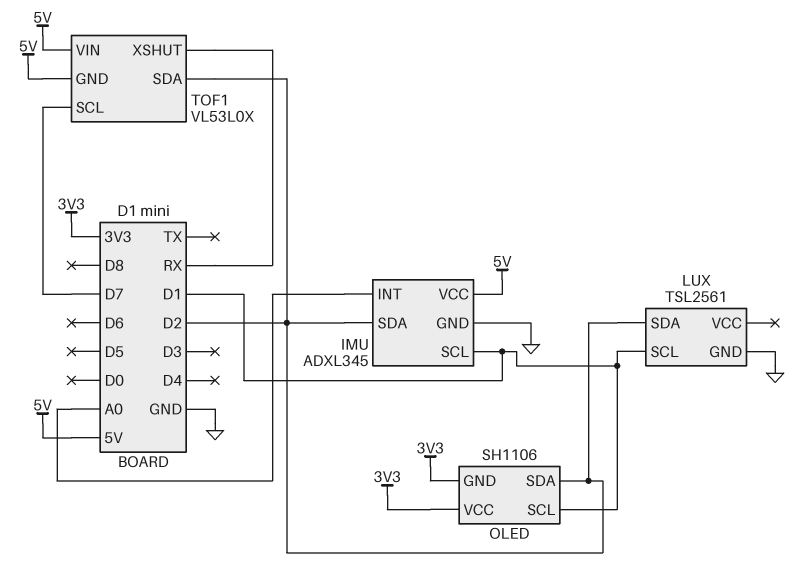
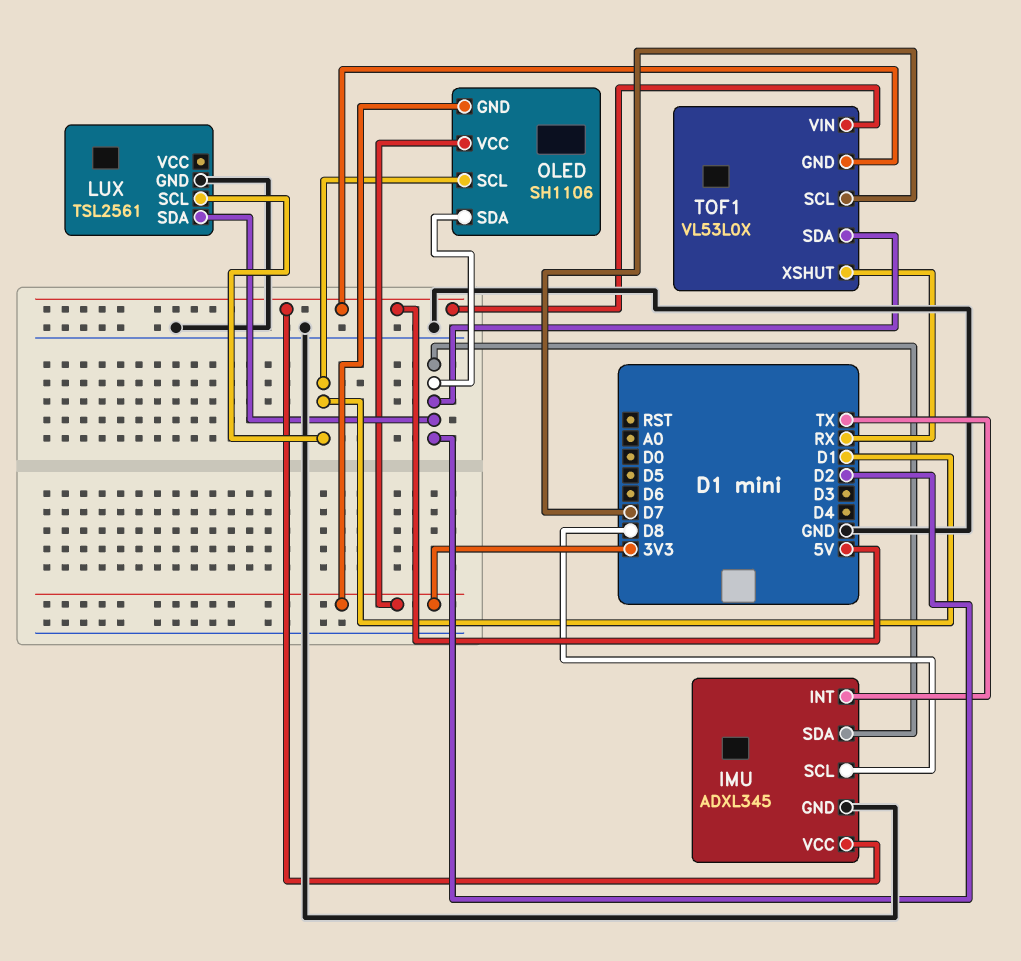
IMU pin INT: A0 -> TX
IMU pin SCL: D1 -> D8

